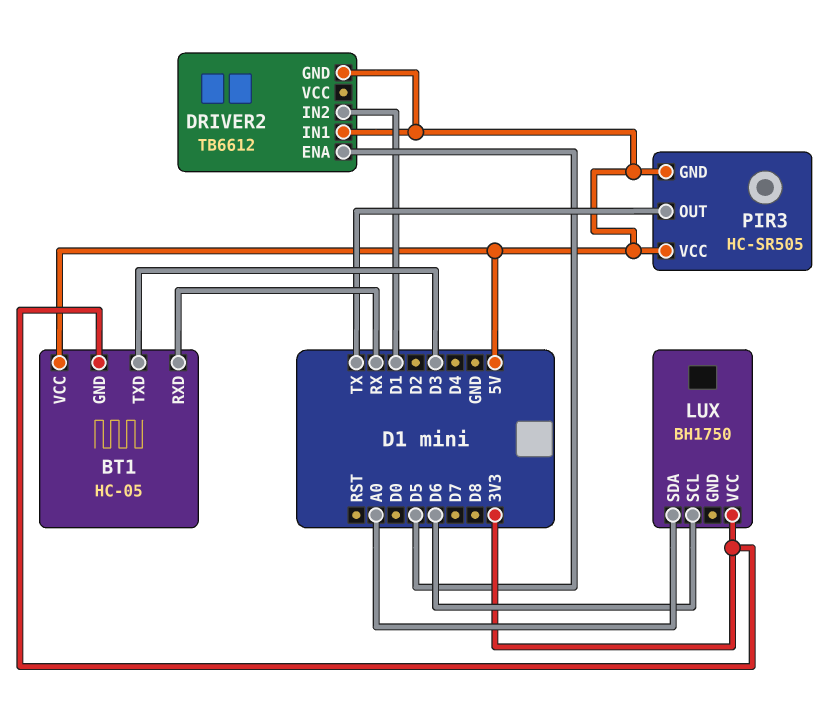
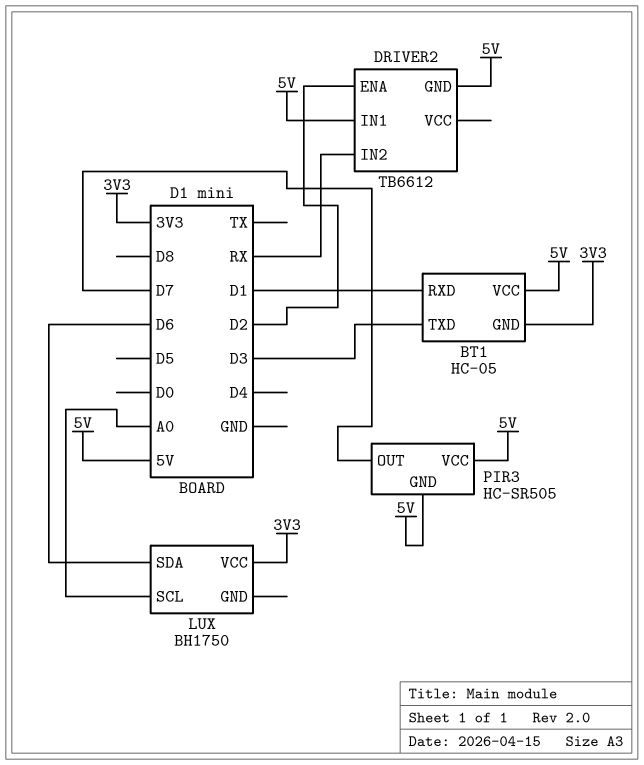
BT1 pin RXD: RX -> D1
DRIVER2 pin ENA: D5 -> D2
DRIVER2 pin IN2: D1 -> RX
LUX pin SCL: D6 -> A0
LUX pin SDA: A0 -> D6
PIR3 pin OUT: TX -> D7

